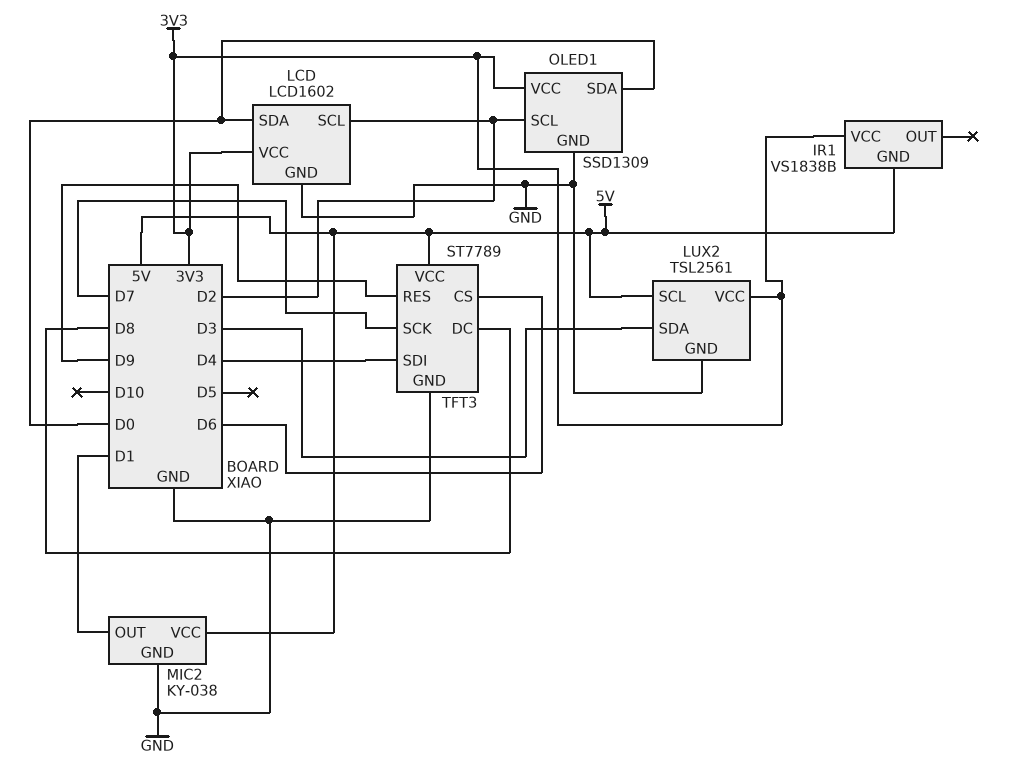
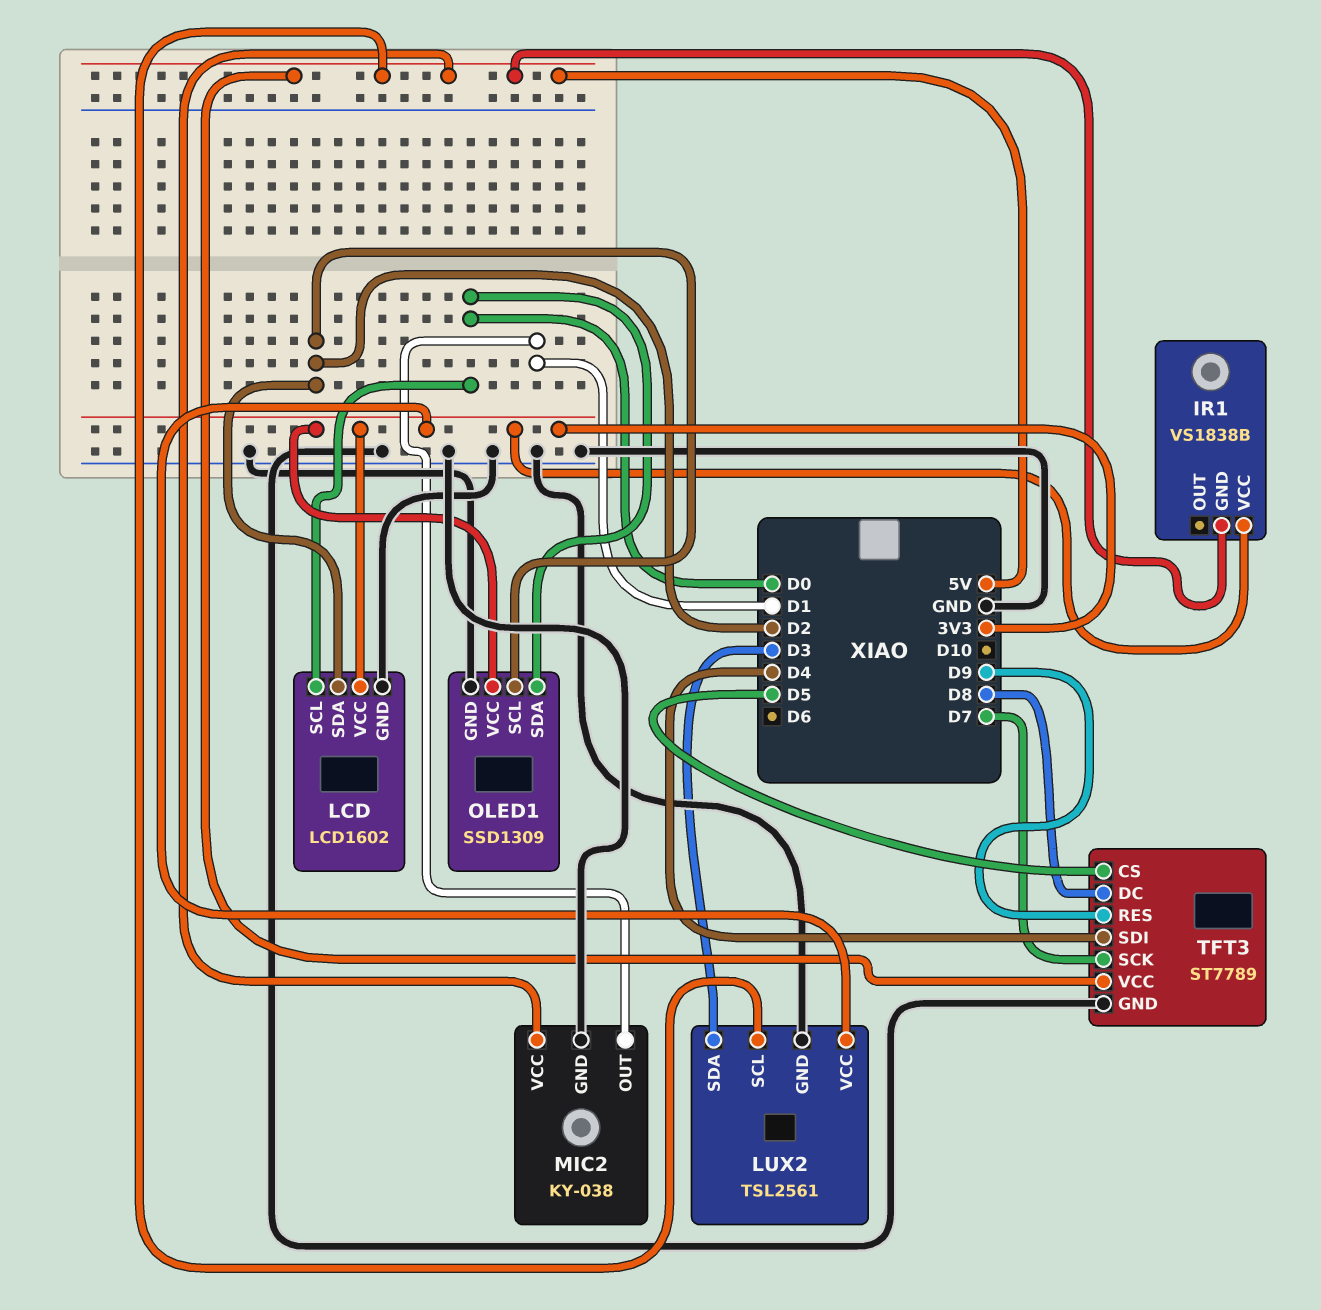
LCD pin SCL: D2 -> D0
LCD pin SDA: D0 -> D2
TFT3 pin CS: D6 -> D5

